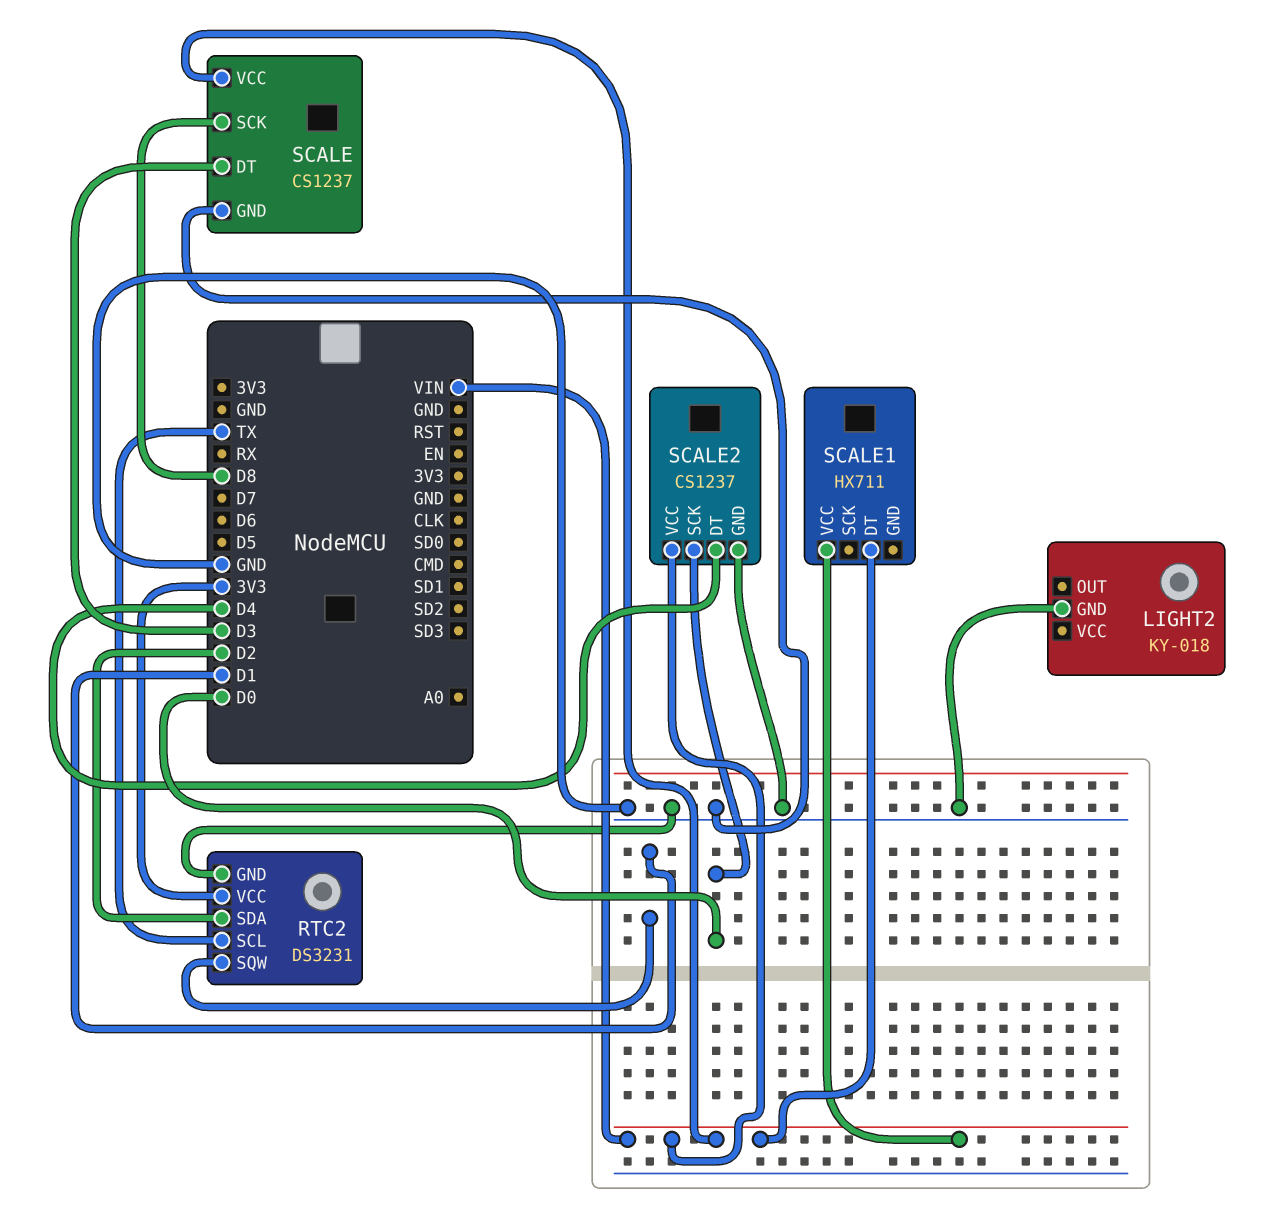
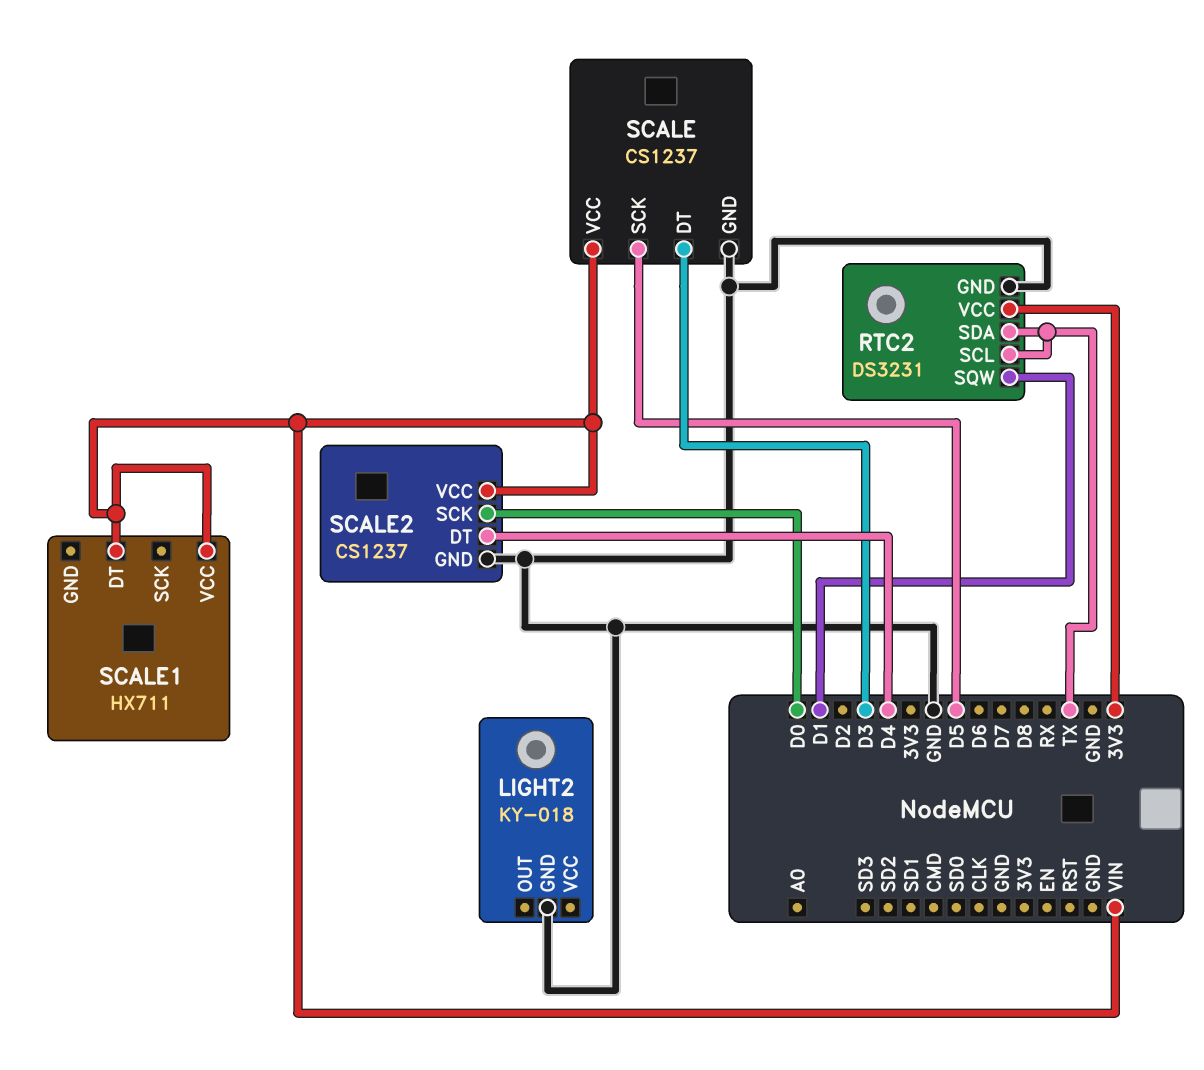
RTC2 pin SDA: D2 -> TX
SCALE pin SCK: D8 -> D5

